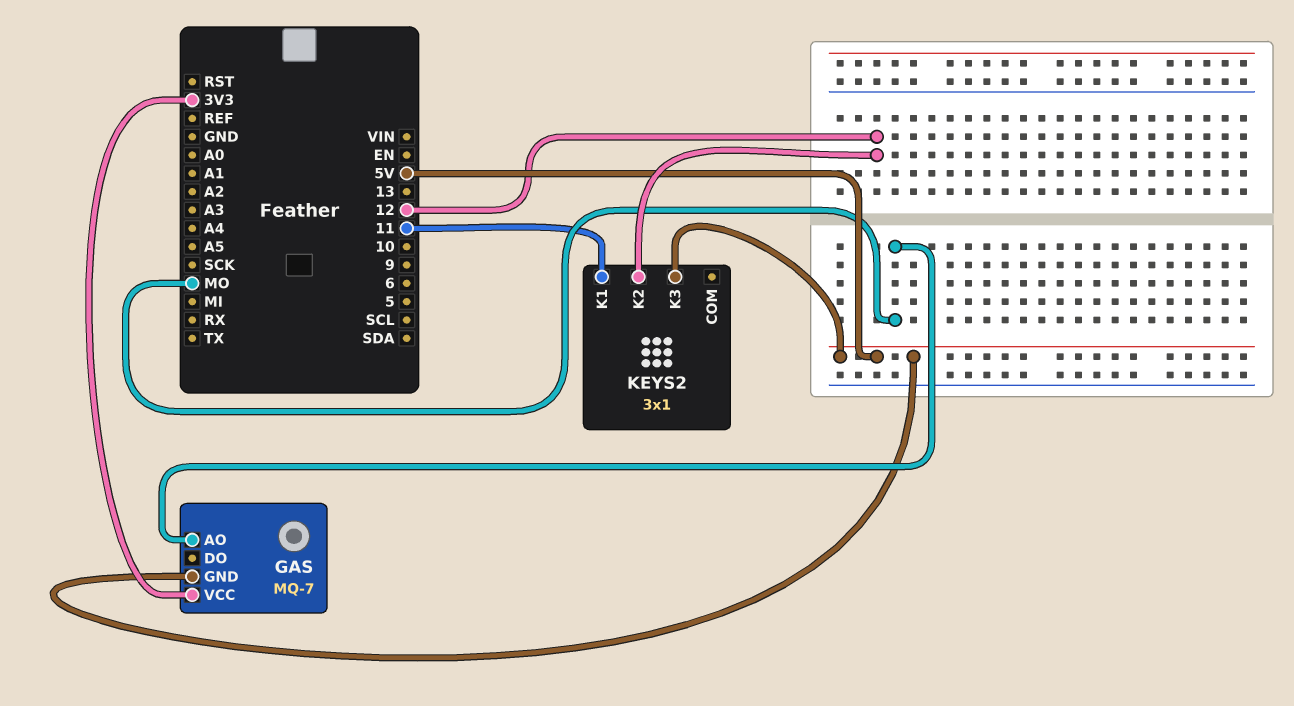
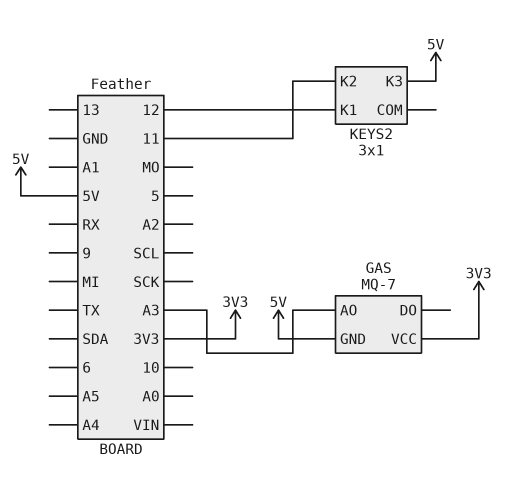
GAS pin AO: MO -> A3
KEYS2 pin K1: 11 -> 12
KEYS2 pin K2: 12 -> 11

